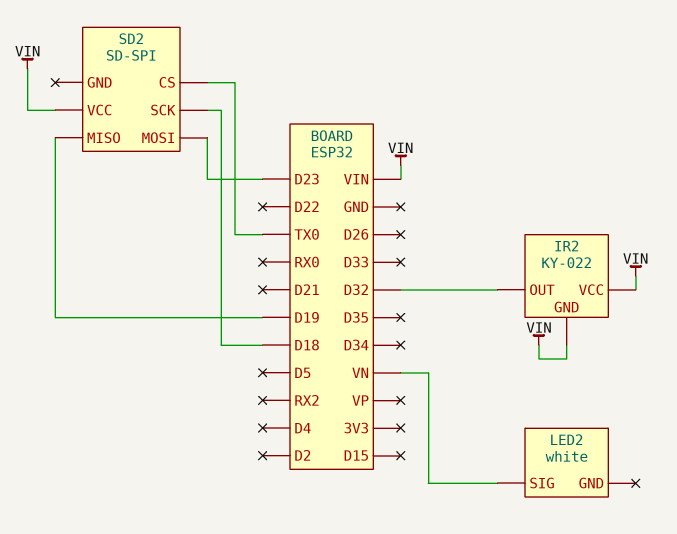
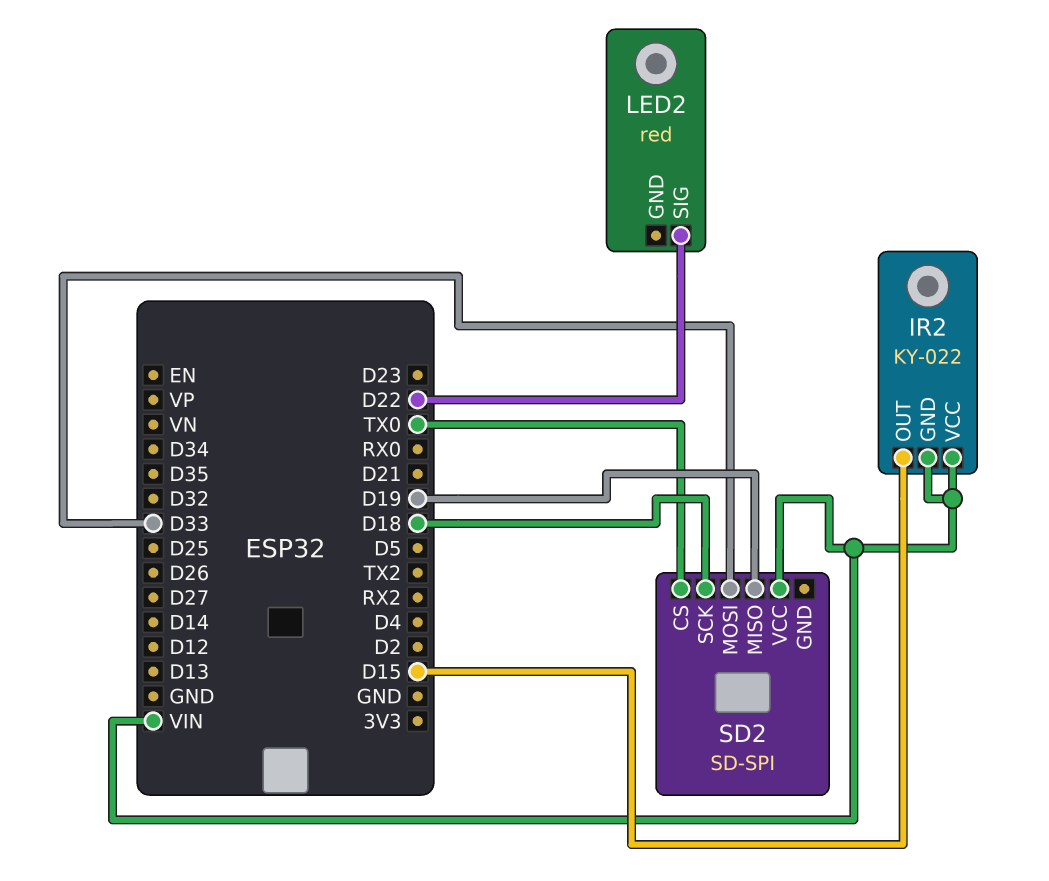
IR2 pin OUT: D32 -> D15
LED2: white -> red
LED2 pin SIG: VN -> D22
SD2 pin MOSI: D23 -> D33

